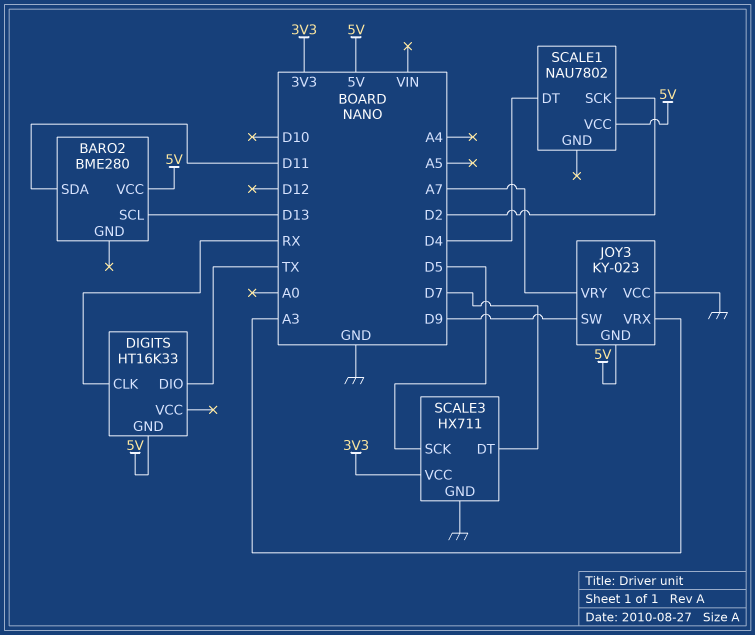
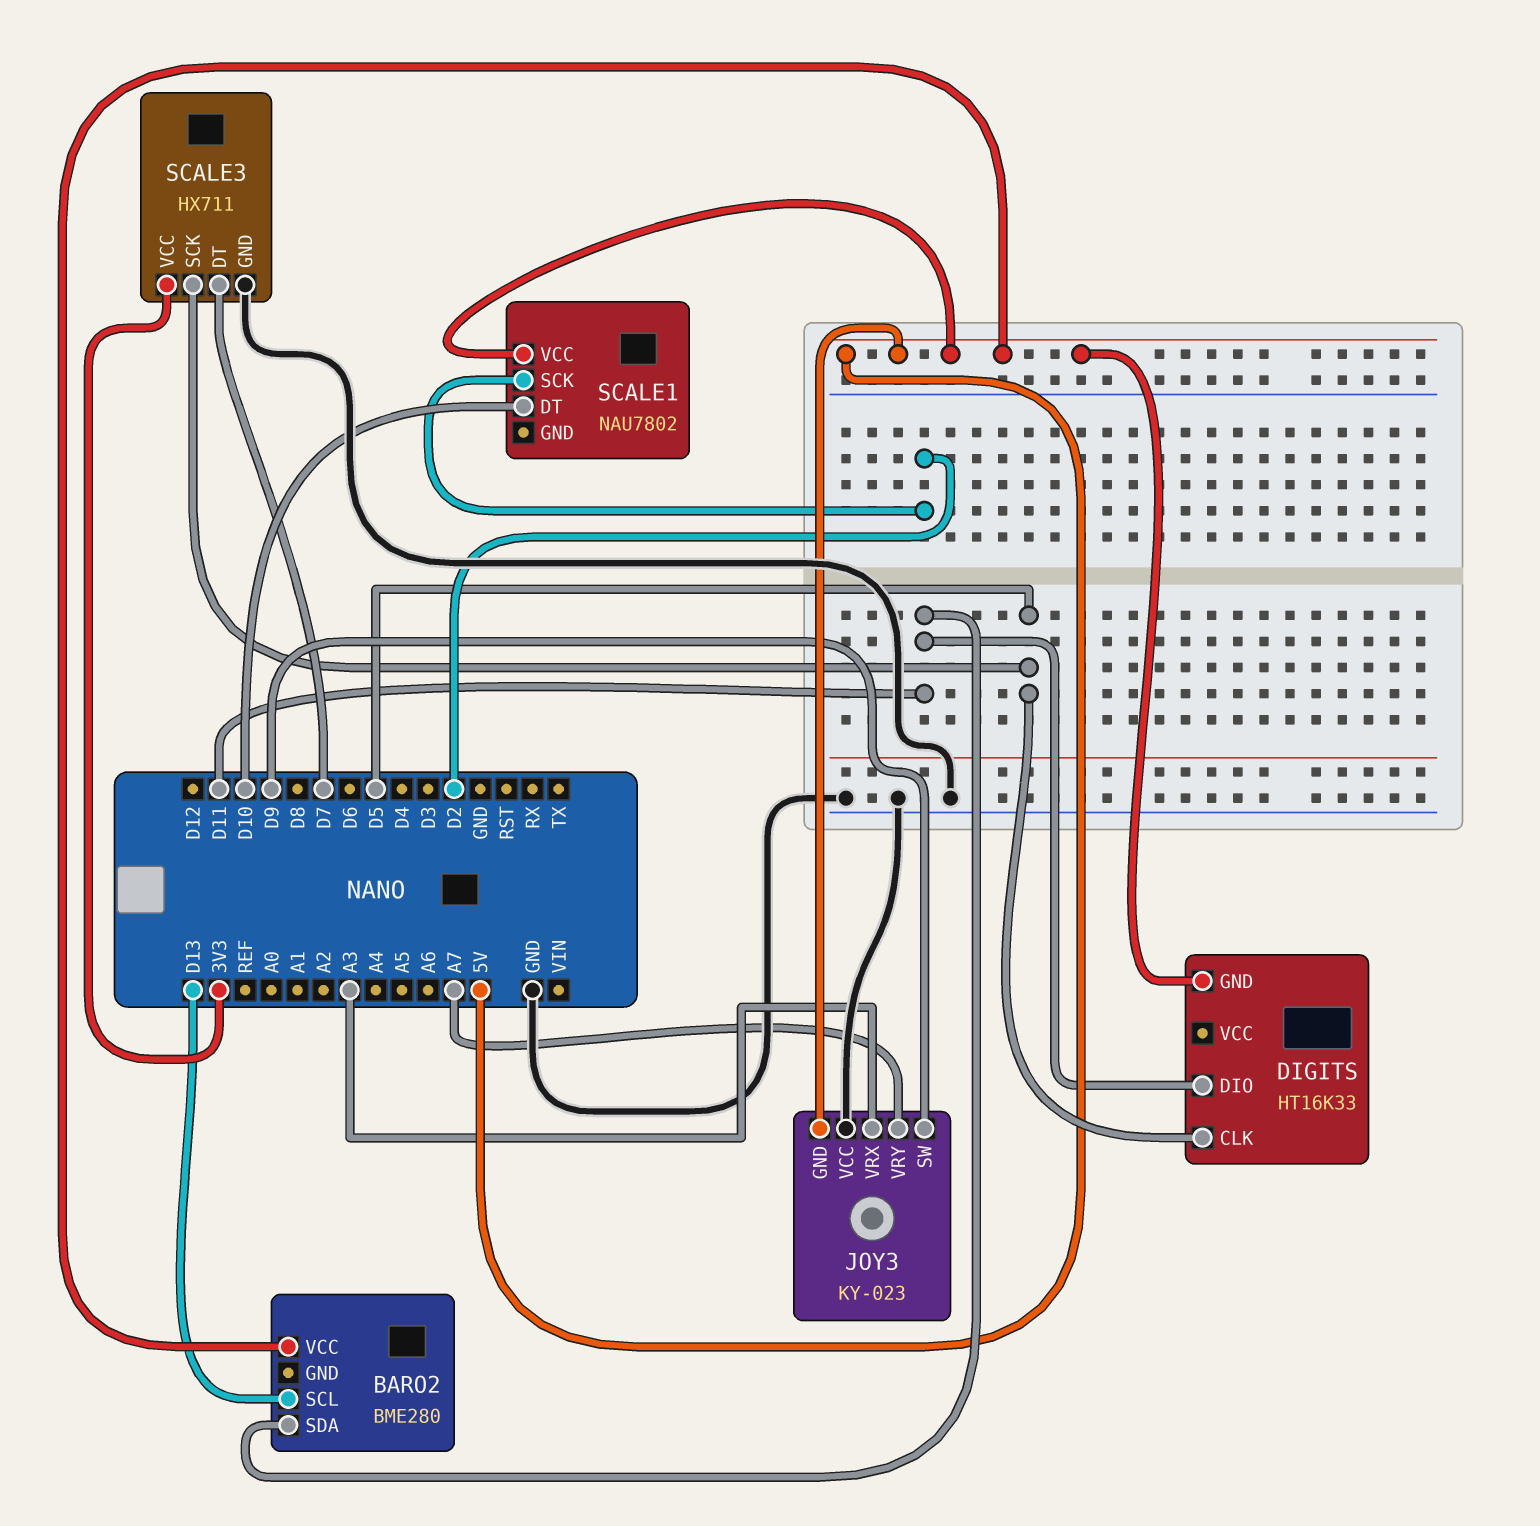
DIGITS pin CLK: RX -> D5
DIGITS pin DIO: TX -> D11
SCALE1 pin DT: D4 -> D10

